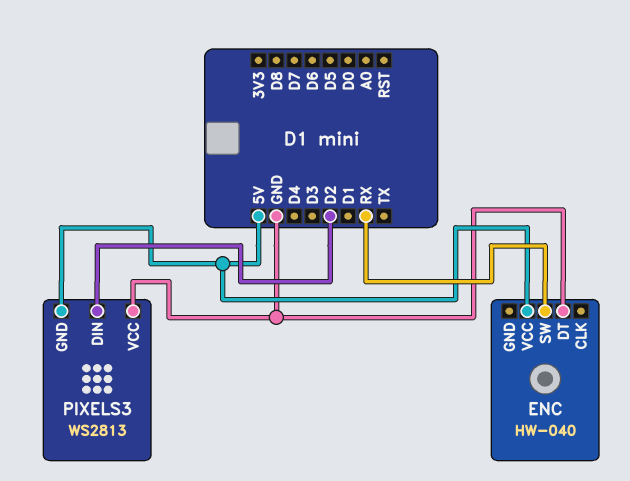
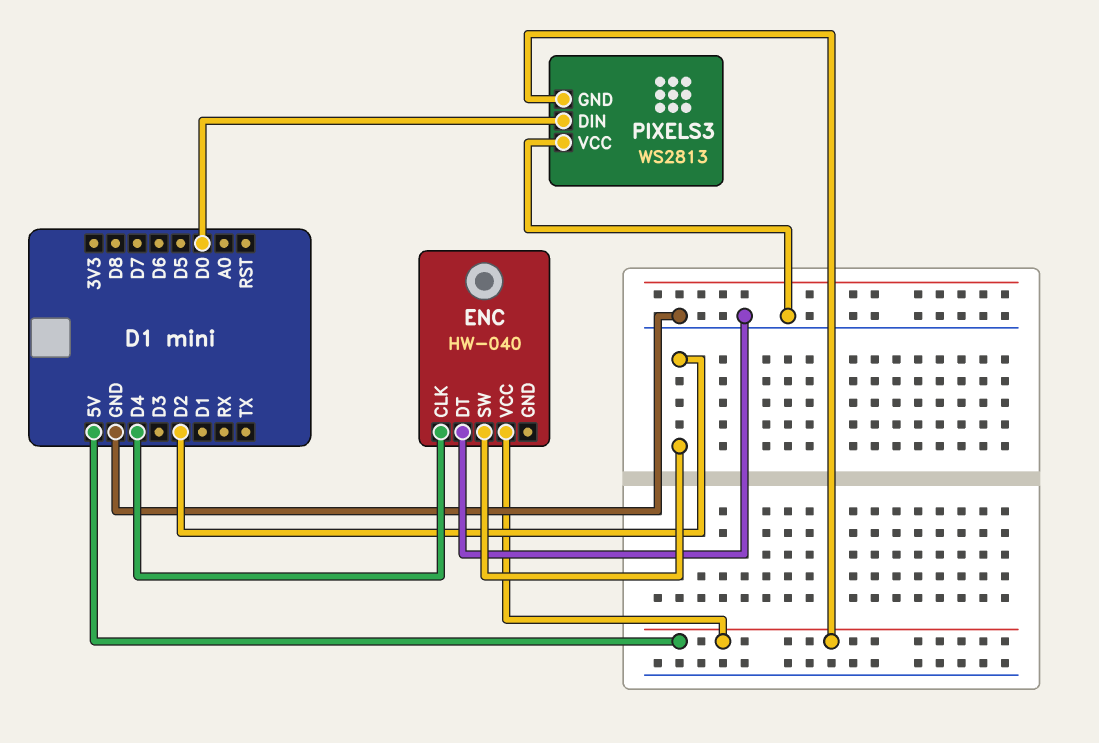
ENC pin CLK: none -> D4
ENC pin SW: RX -> D2
PIXELS3 pin DIN: D2 -> D0

